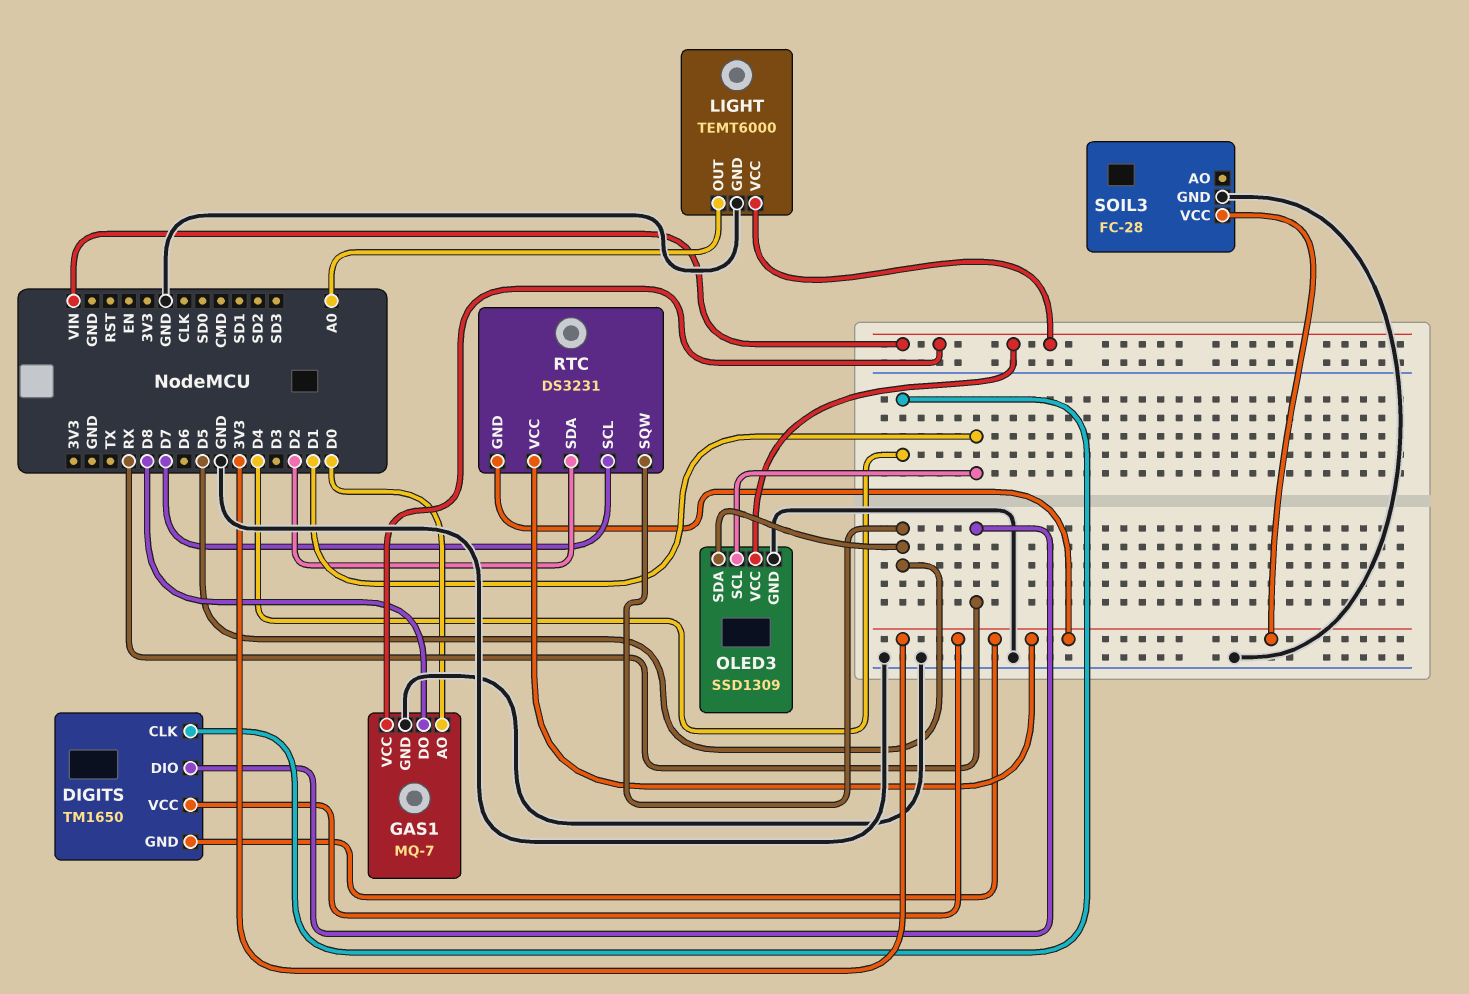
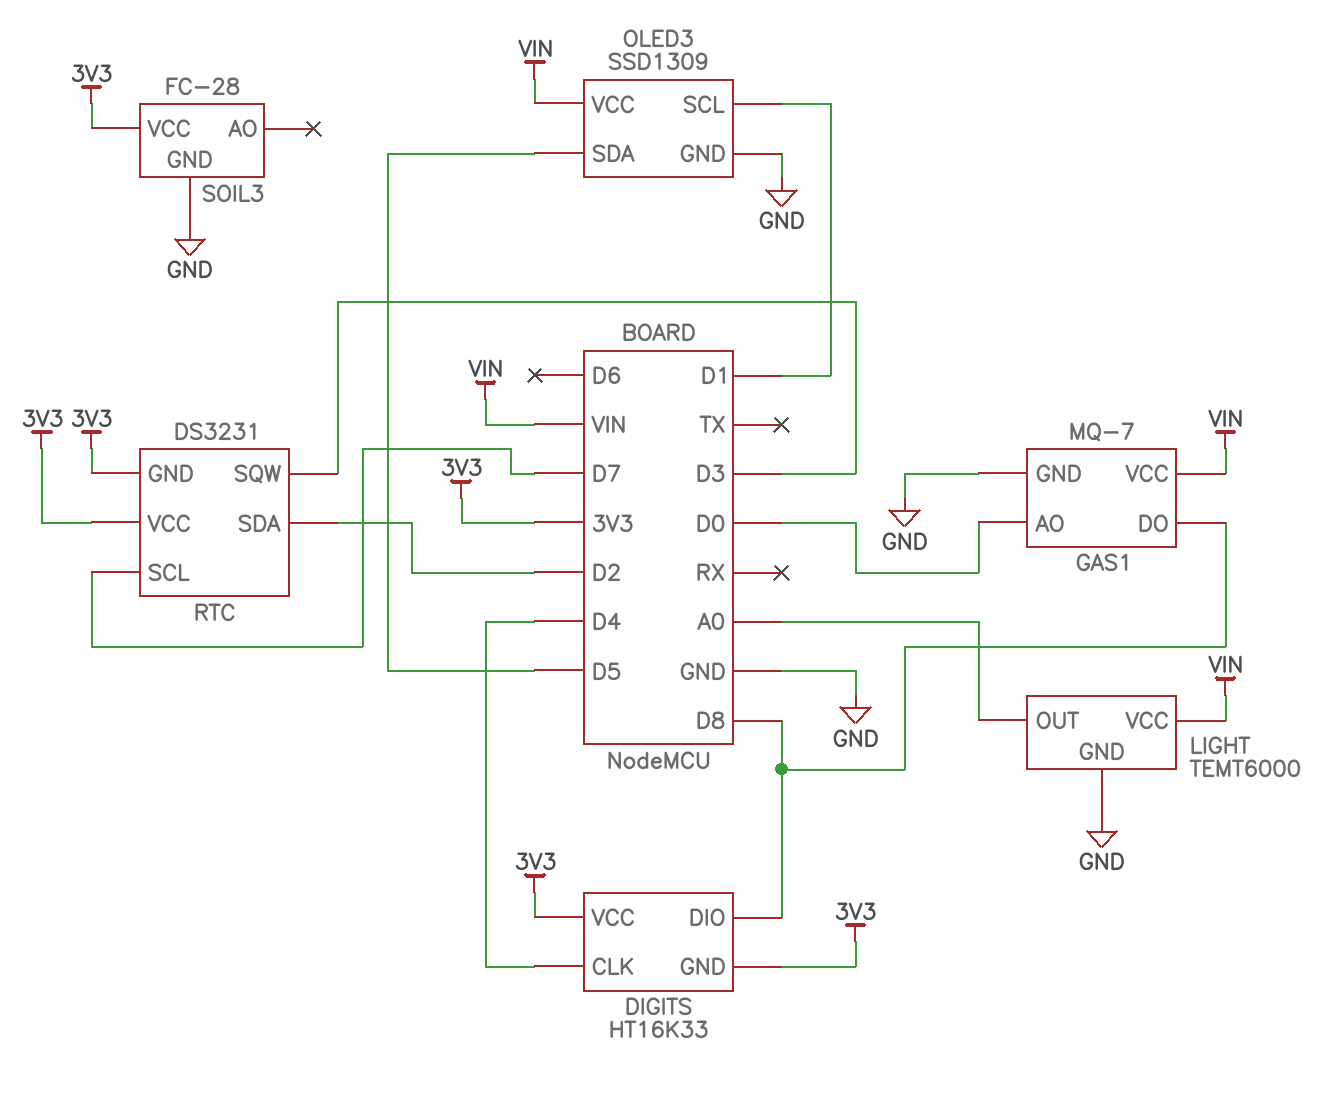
DIGITS: TM1650 -> HT16K33
DIGITS pin DIO: RX -> D8
RTC pin SQW: D5 -> D3

